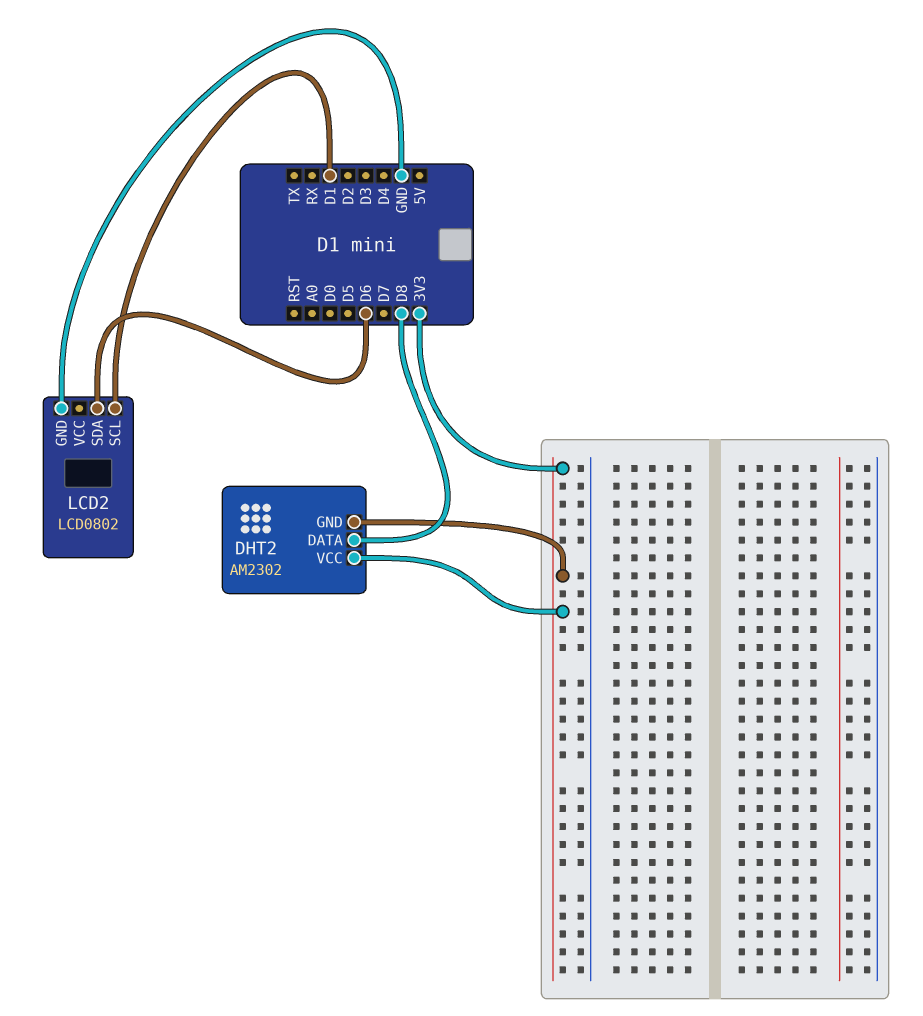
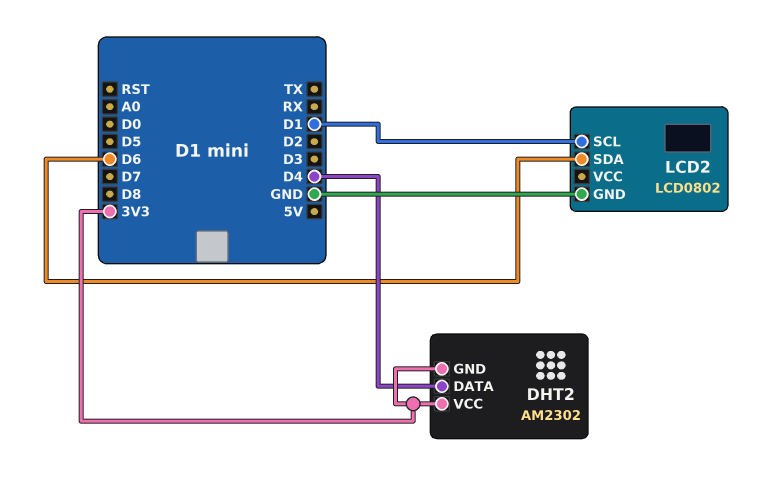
DHT2 pin DATA: D8 -> D4

